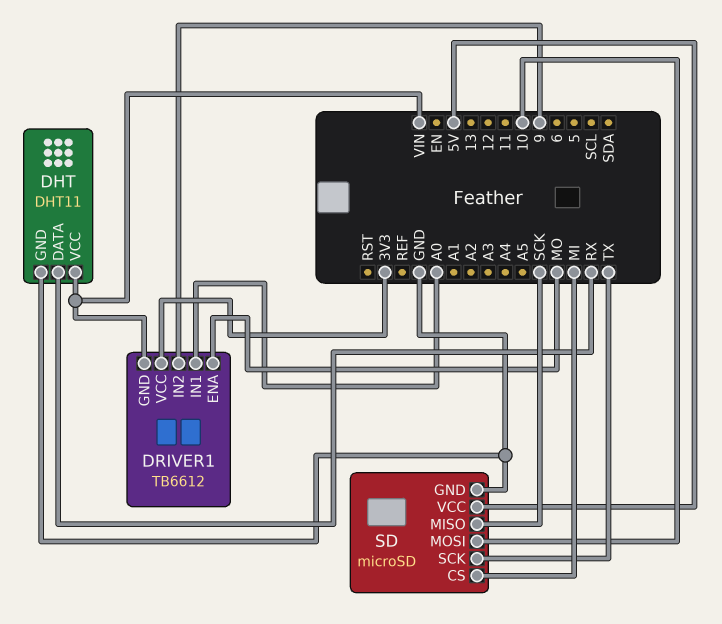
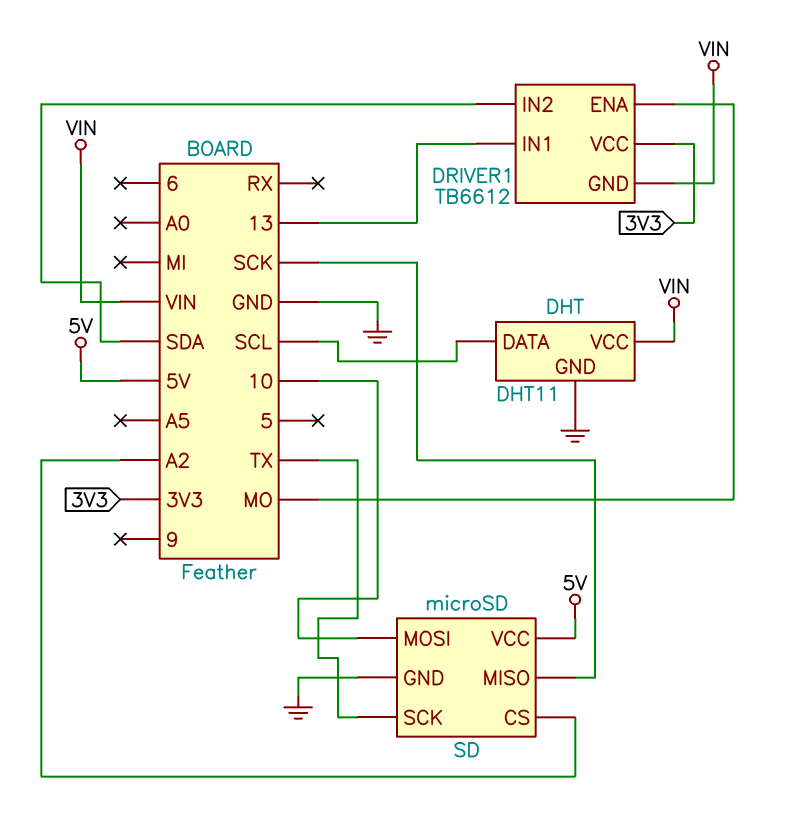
DHT pin DATA: RX -> SCL
DRIVER1 pin IN1: A0 -> 13
DRIVER1 pin IN2: 9 -> SDA
SD pin CS: MI -> A2

